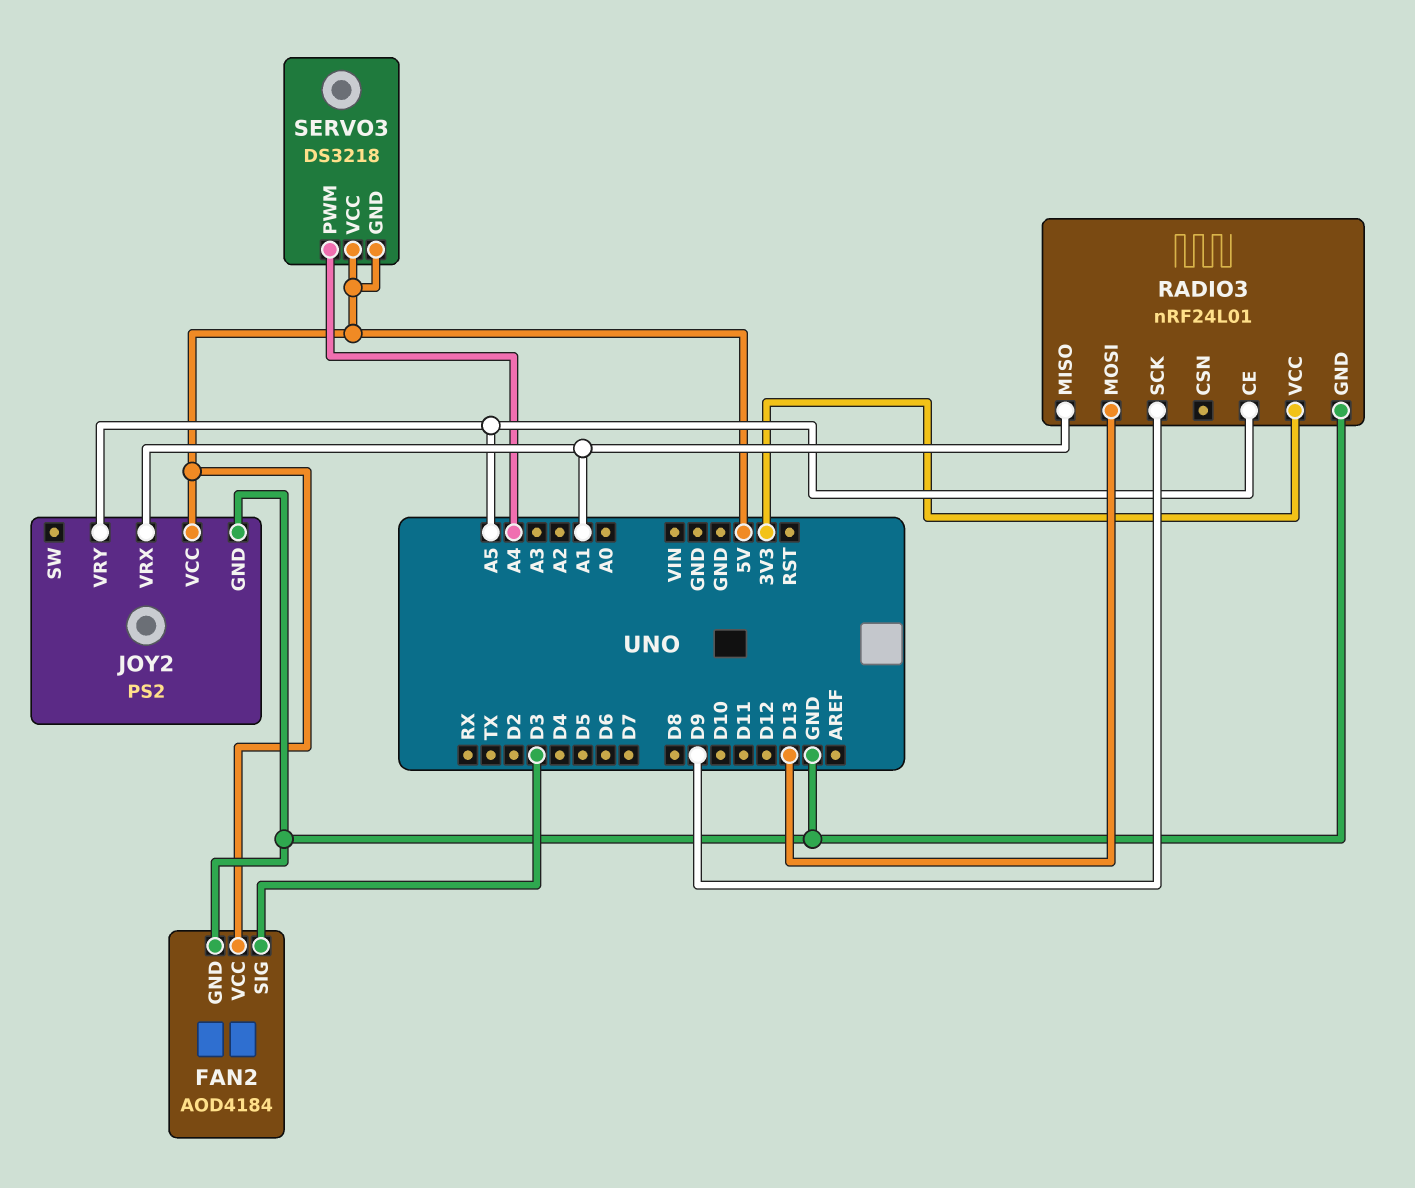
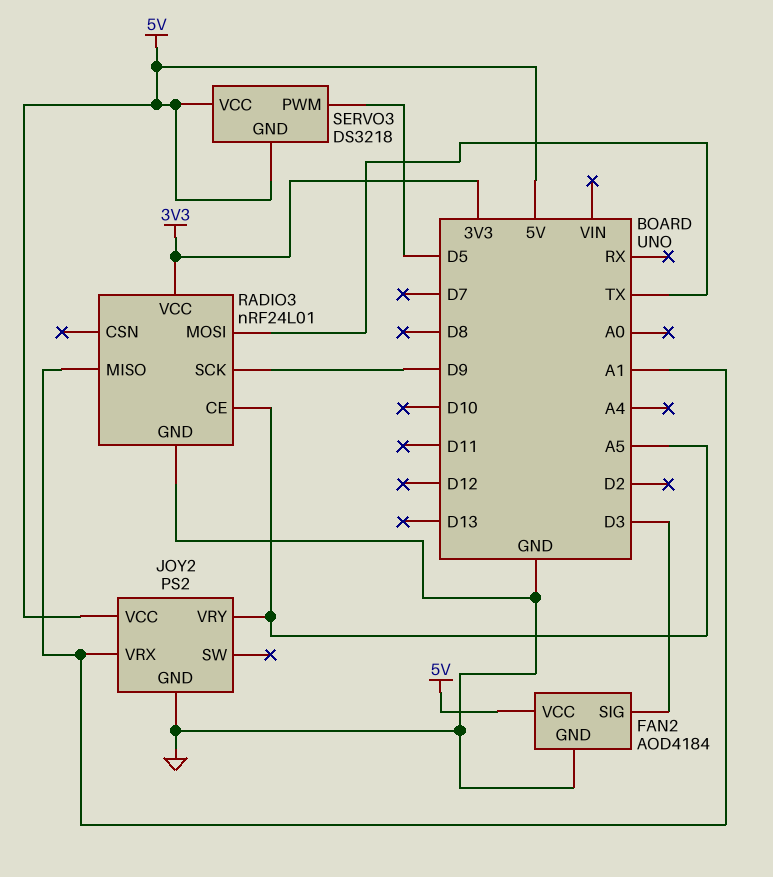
RADIO3 pin MOSI: D13 -> TX
SERVO3 pin PWM: A4 -> D5

